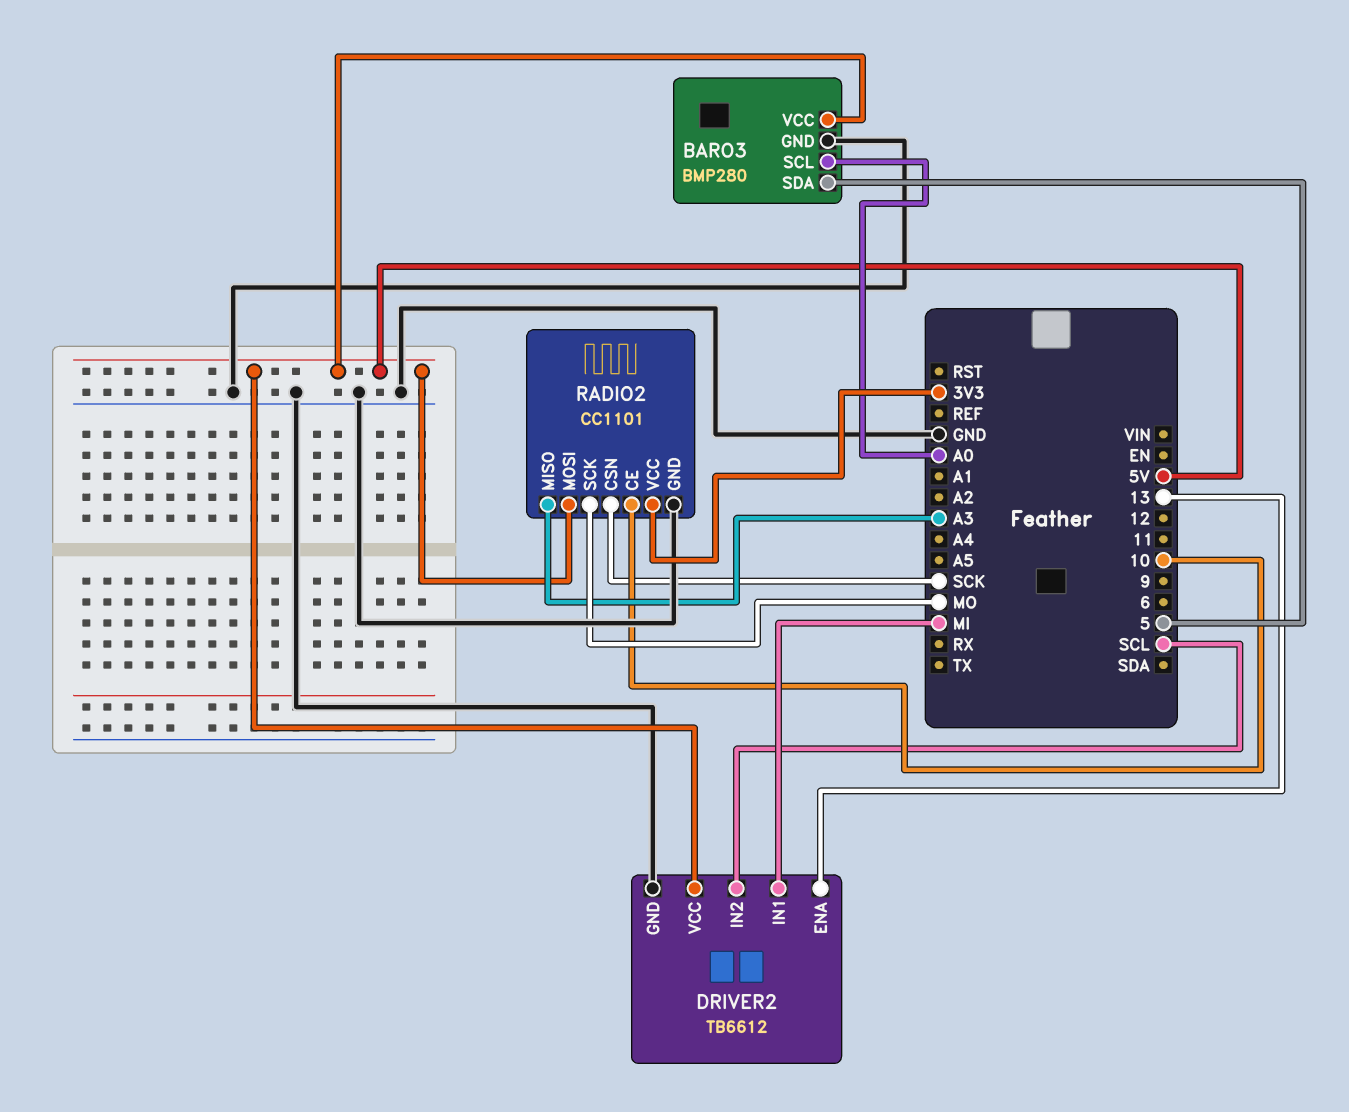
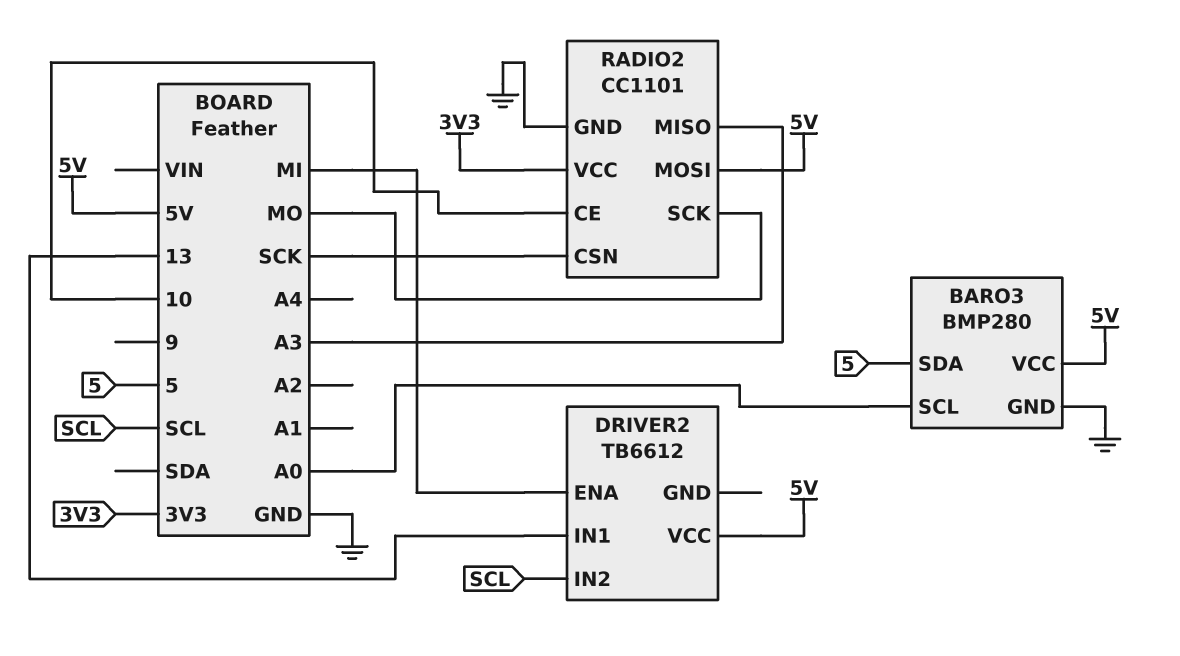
DRIVER2 pin ENA: 13 -> MI
DRIVER2 pin GND: GND -> none
DRIVER2 pin IN1: MI -> 13

